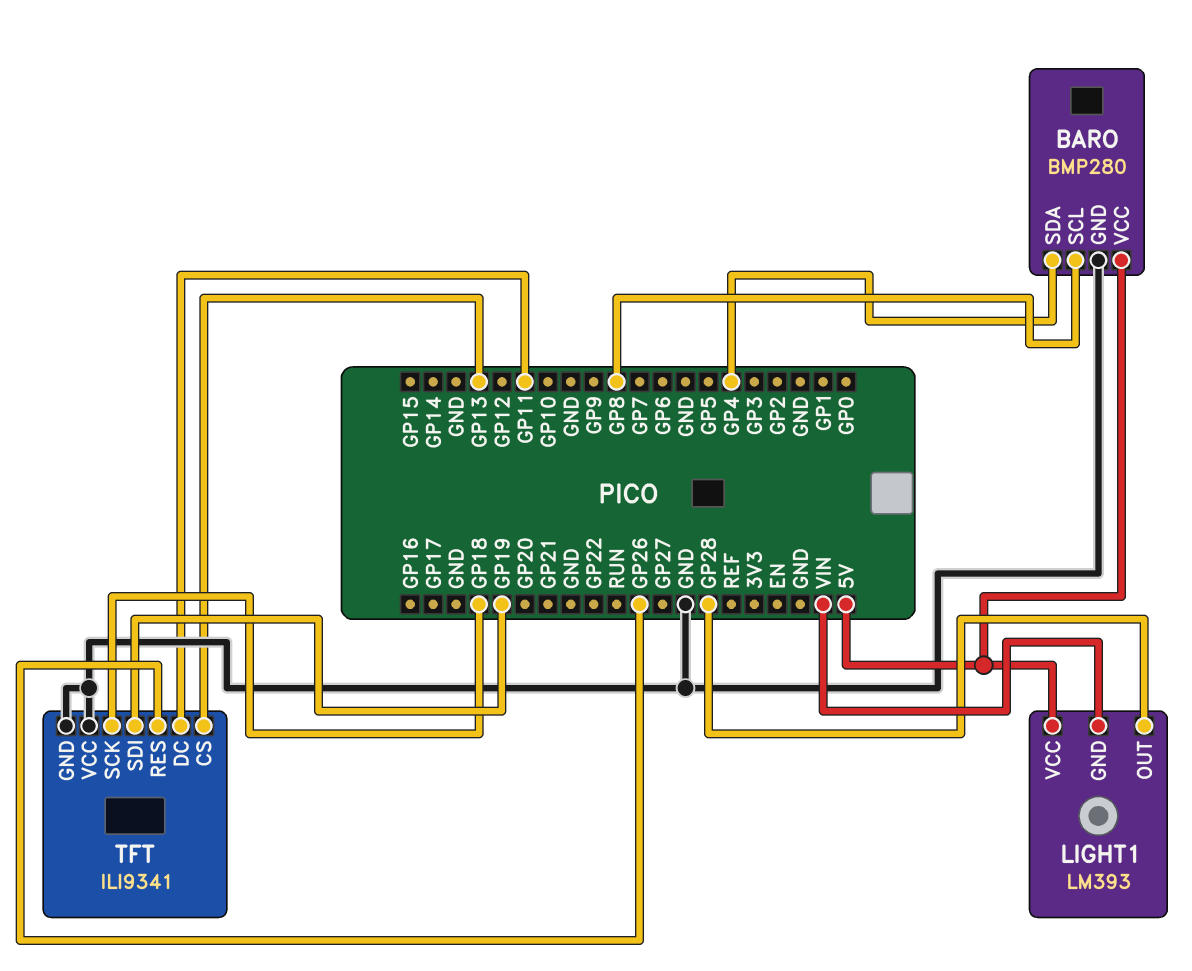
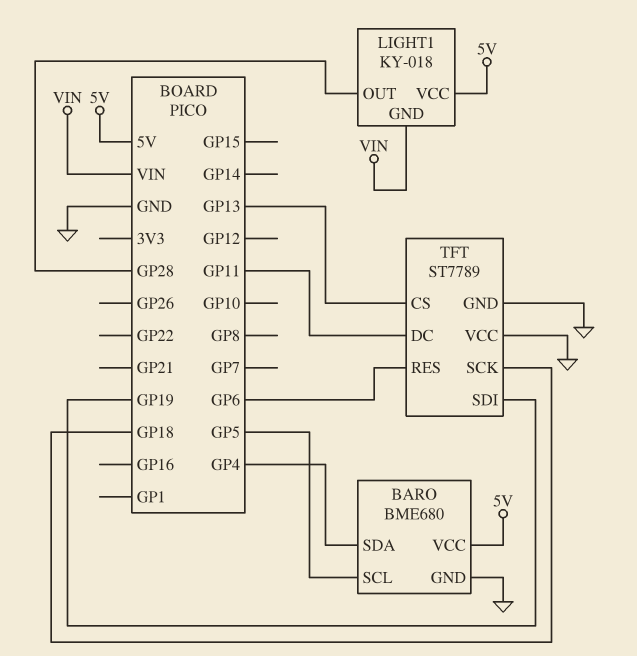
BARO: BMP280 -> BME680
BARO pin SCL: GP8 -> GP5
LIGHT1: LM393 -> KY-018
TFT: ILI9341 -> ST7789
TFT pin RES: GP26 -> GP6

